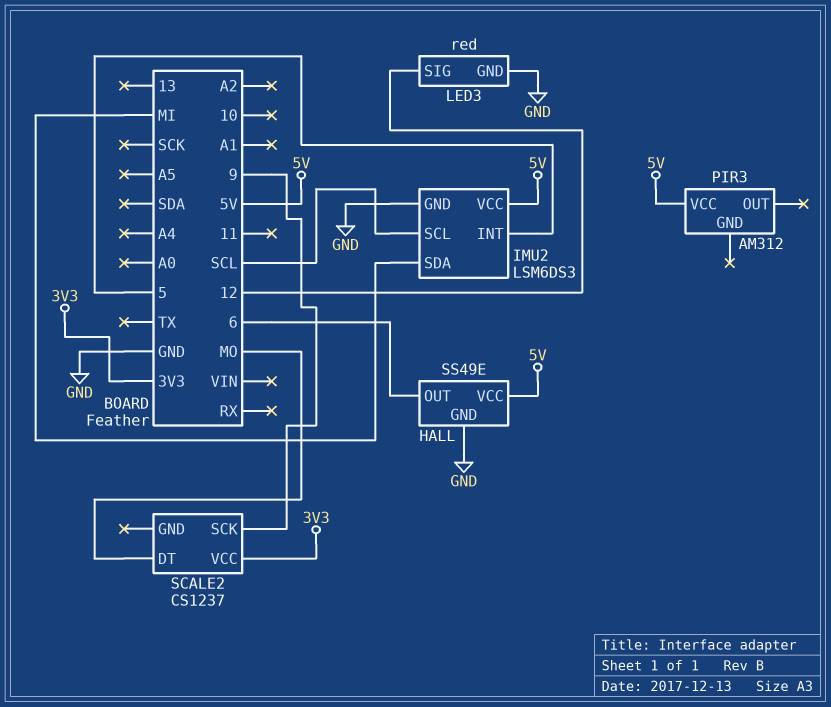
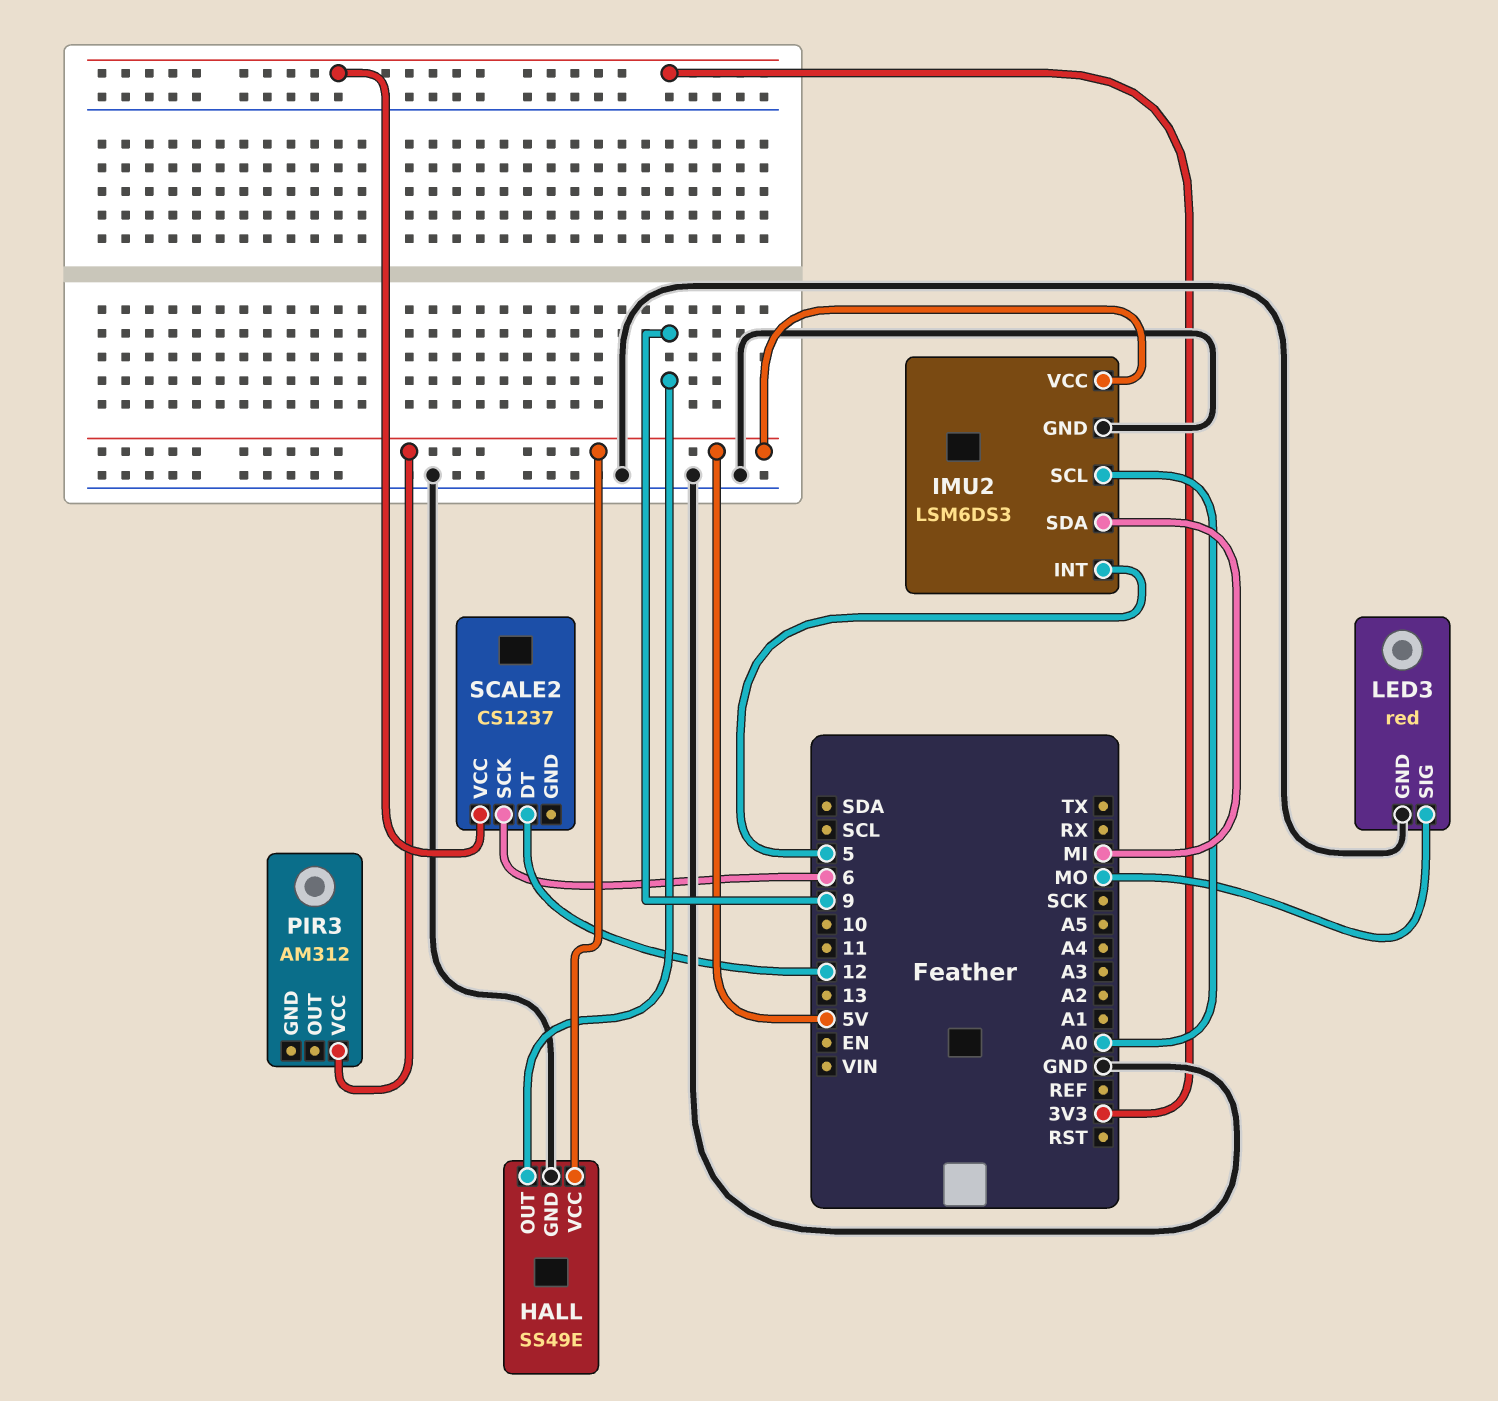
HALL pin OUT: 6 -> 9
IMU2 pin SCL: SCL -> A0
LED3 pin SIG: 12 -> MO
SCALE2 pin DT: MO -> 12
SCALE2 pin SCK: 9 -> 6

